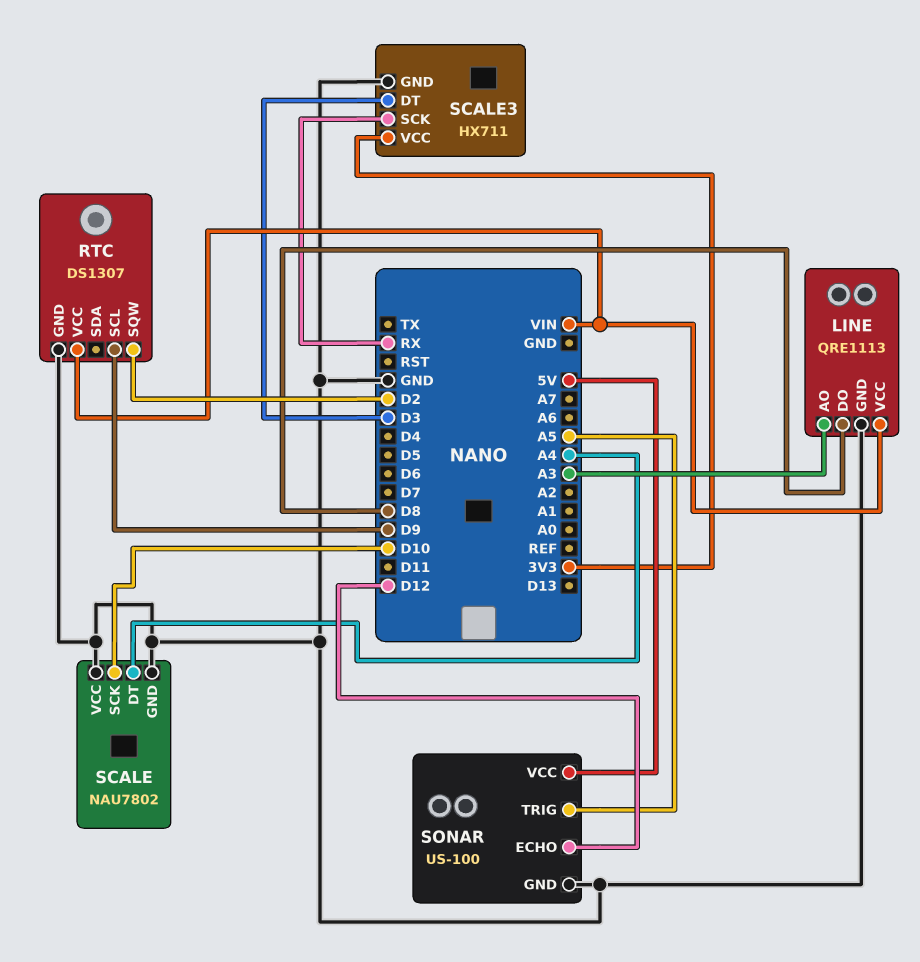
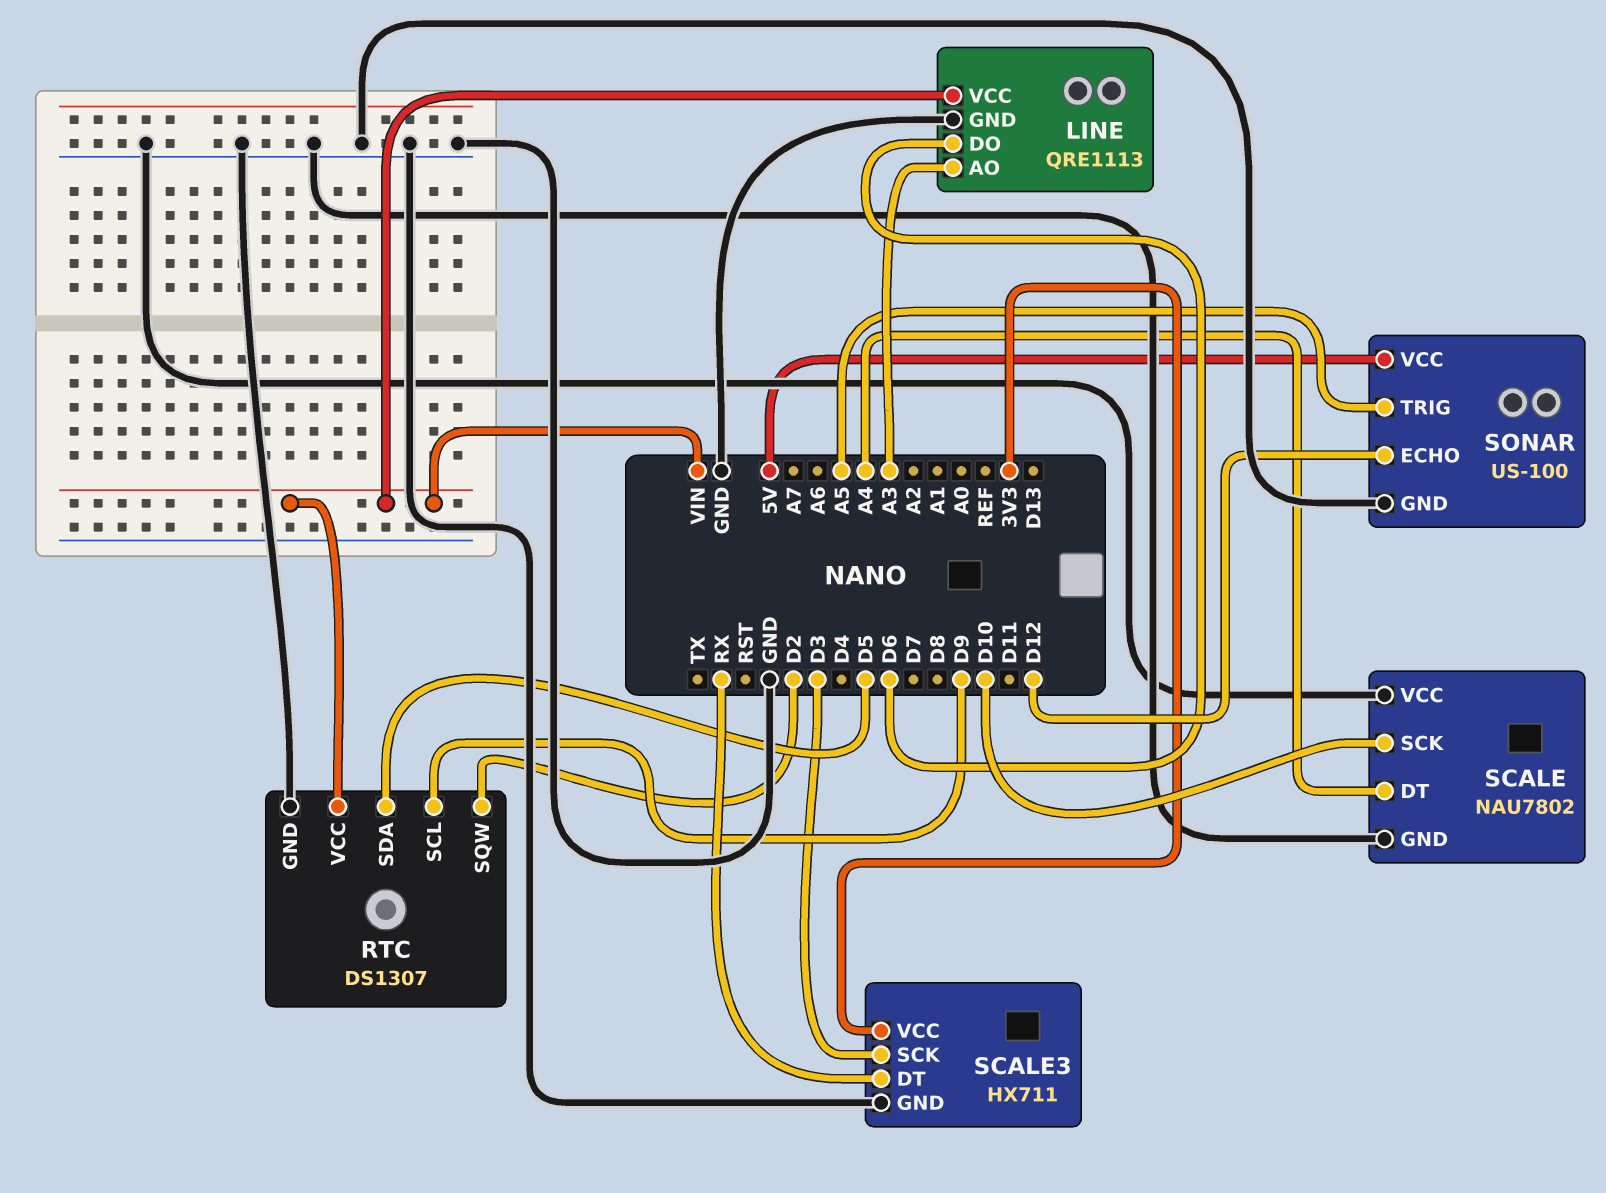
LINE pin DO: D8 -> D6
RTC pin SDA: none -> D5
SCALE3 pin DT: D3 -> RX
SCALE3 pin SCK: RX -> D3

